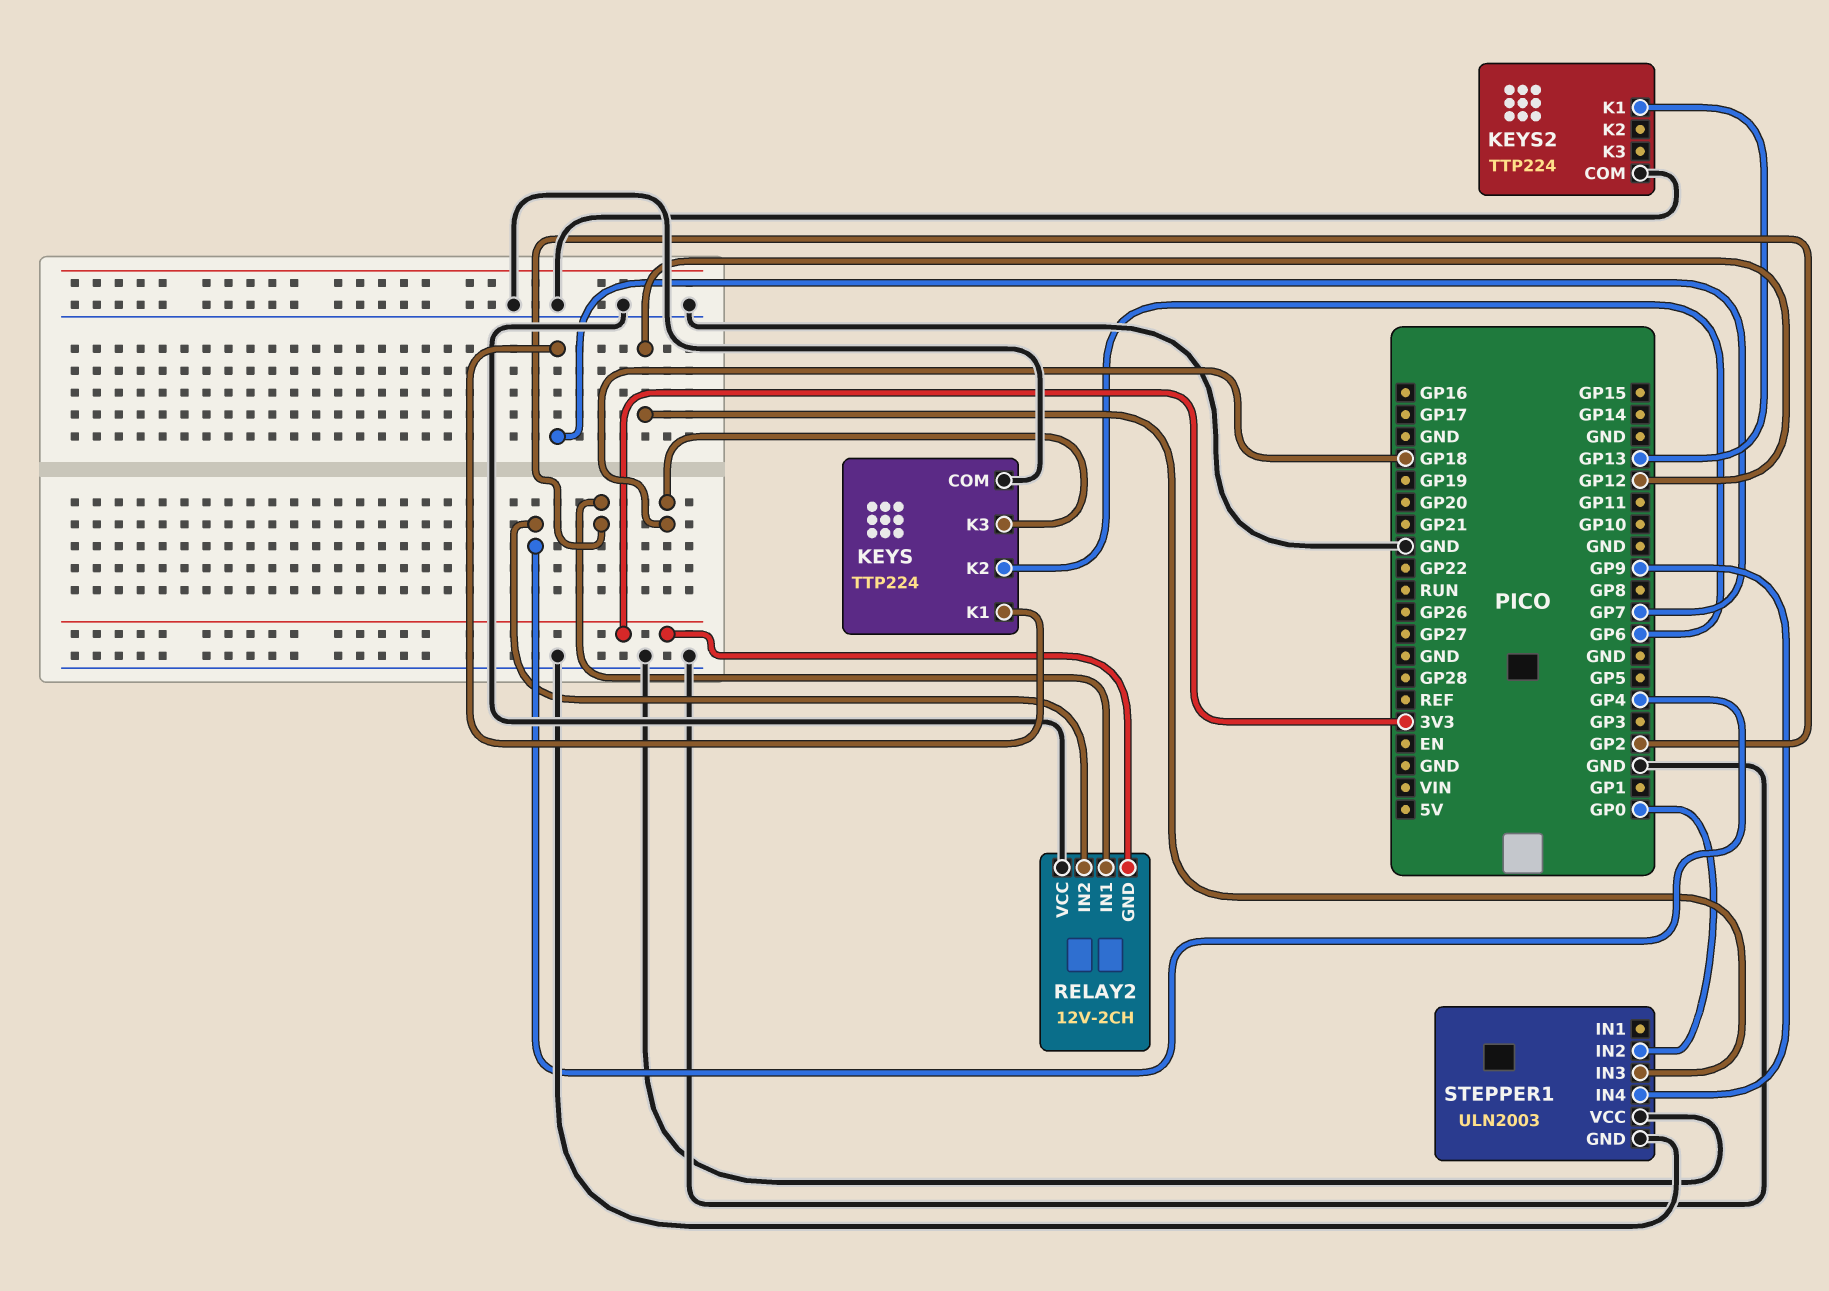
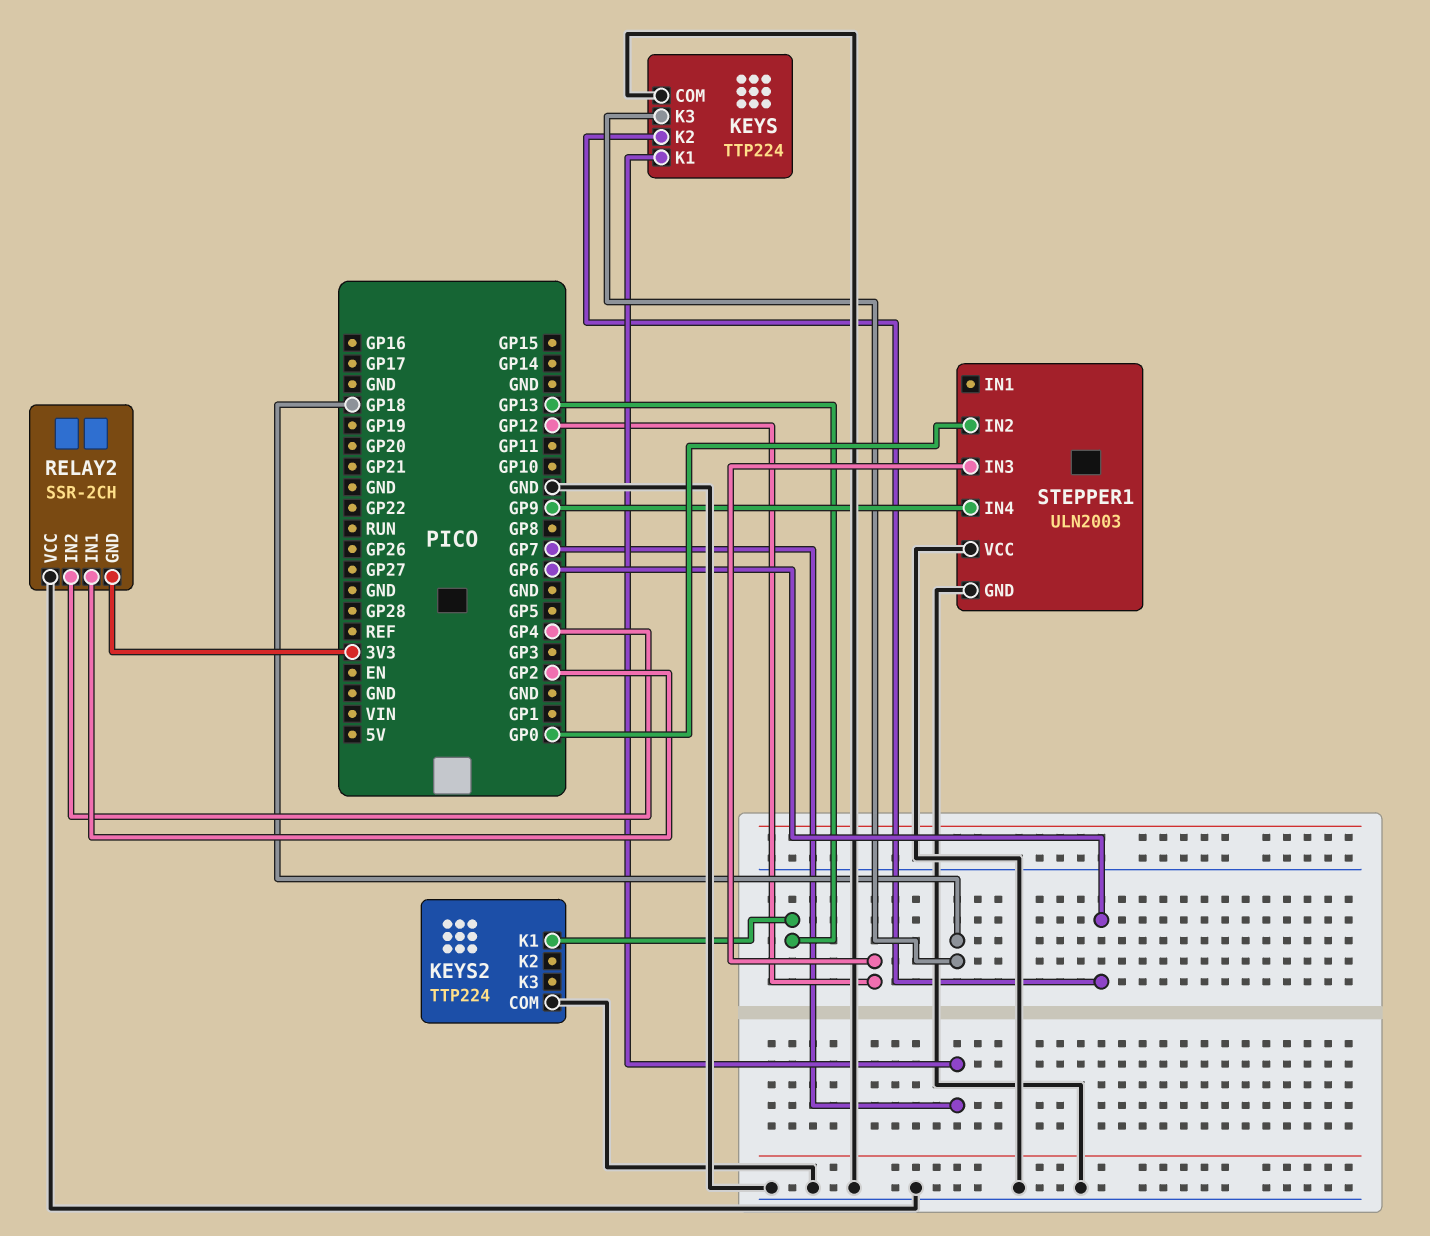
RELAY2: 12V-2CH -> SSR-2CH

